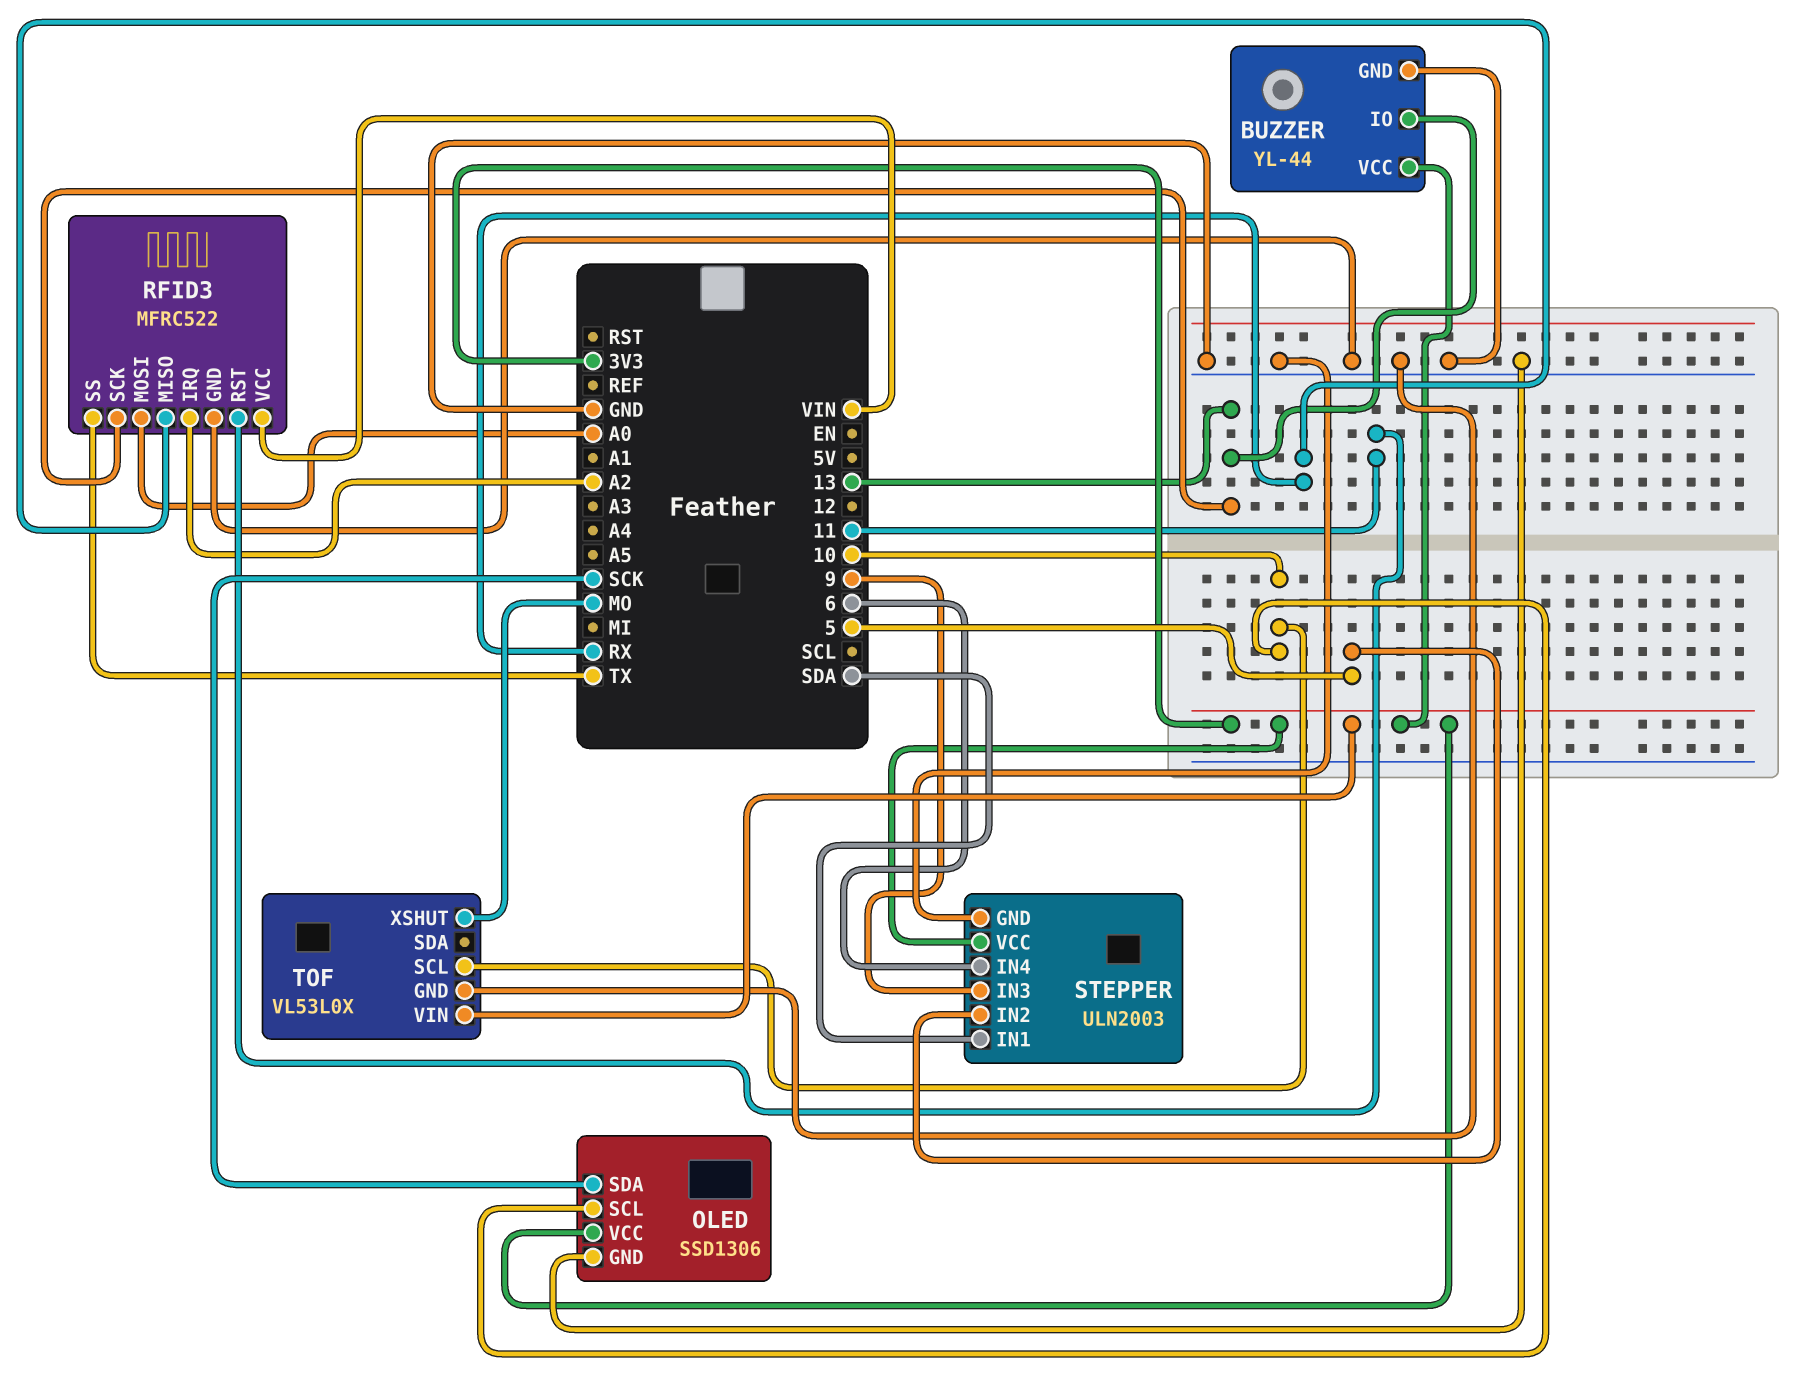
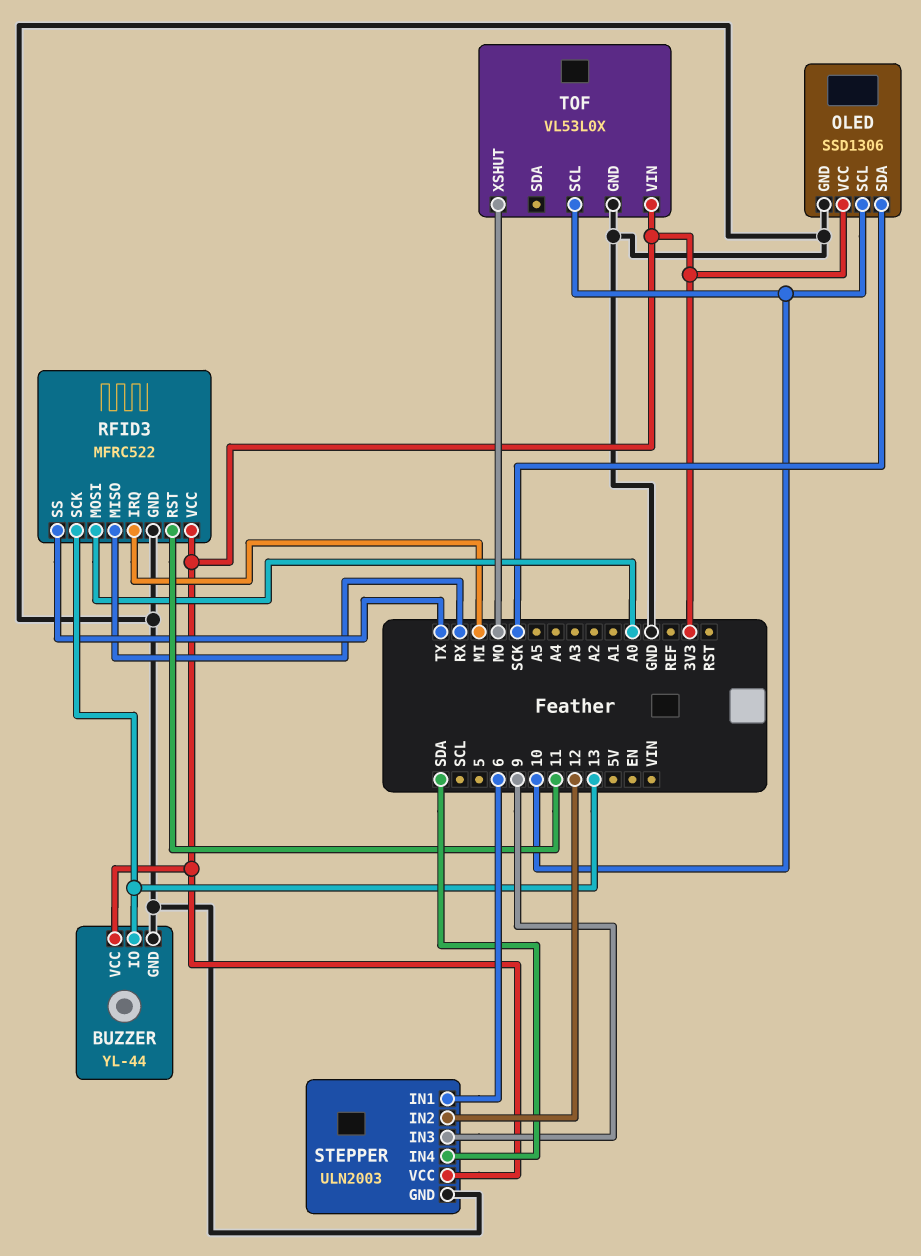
RFID3 pin IRQ: A2 -> MI
RFID3 pin VCC: VIN -> 3V3
STEPPER pin IN1: SDA -> 6
STEPPER pin IN2: 5 -> 12
STEPPER pin IN4: 6 -> SDA

